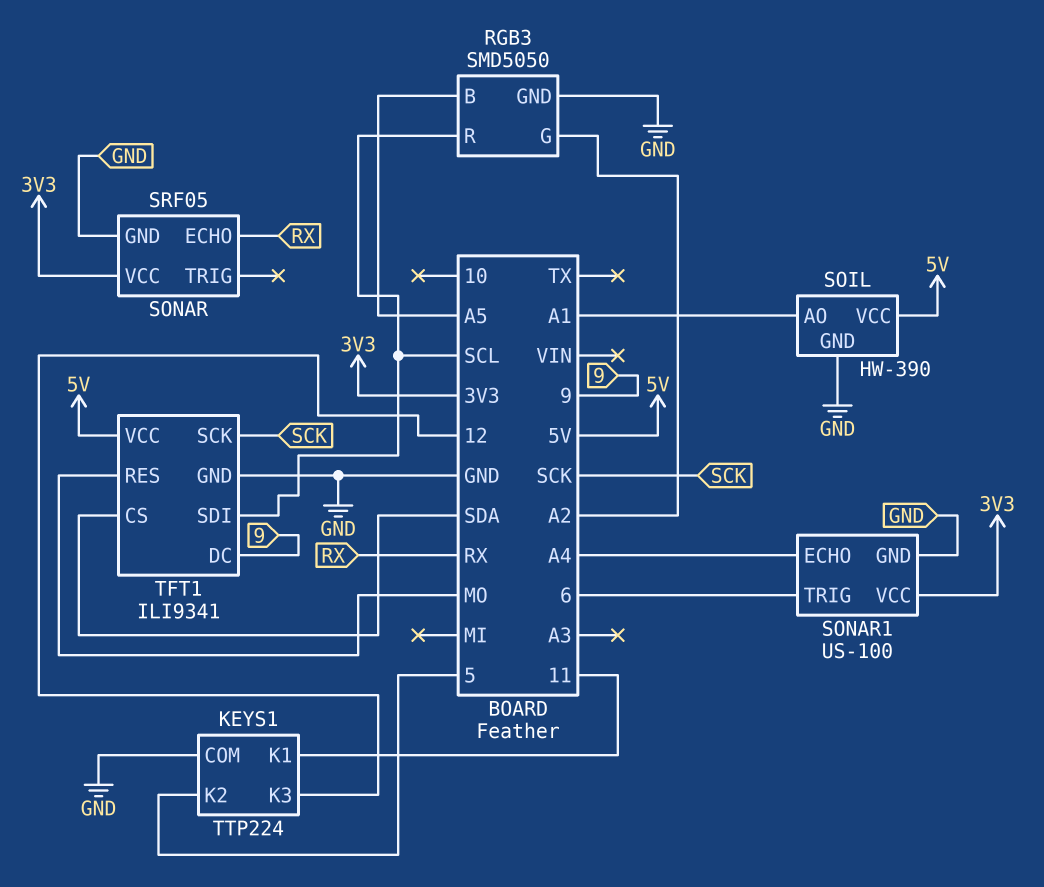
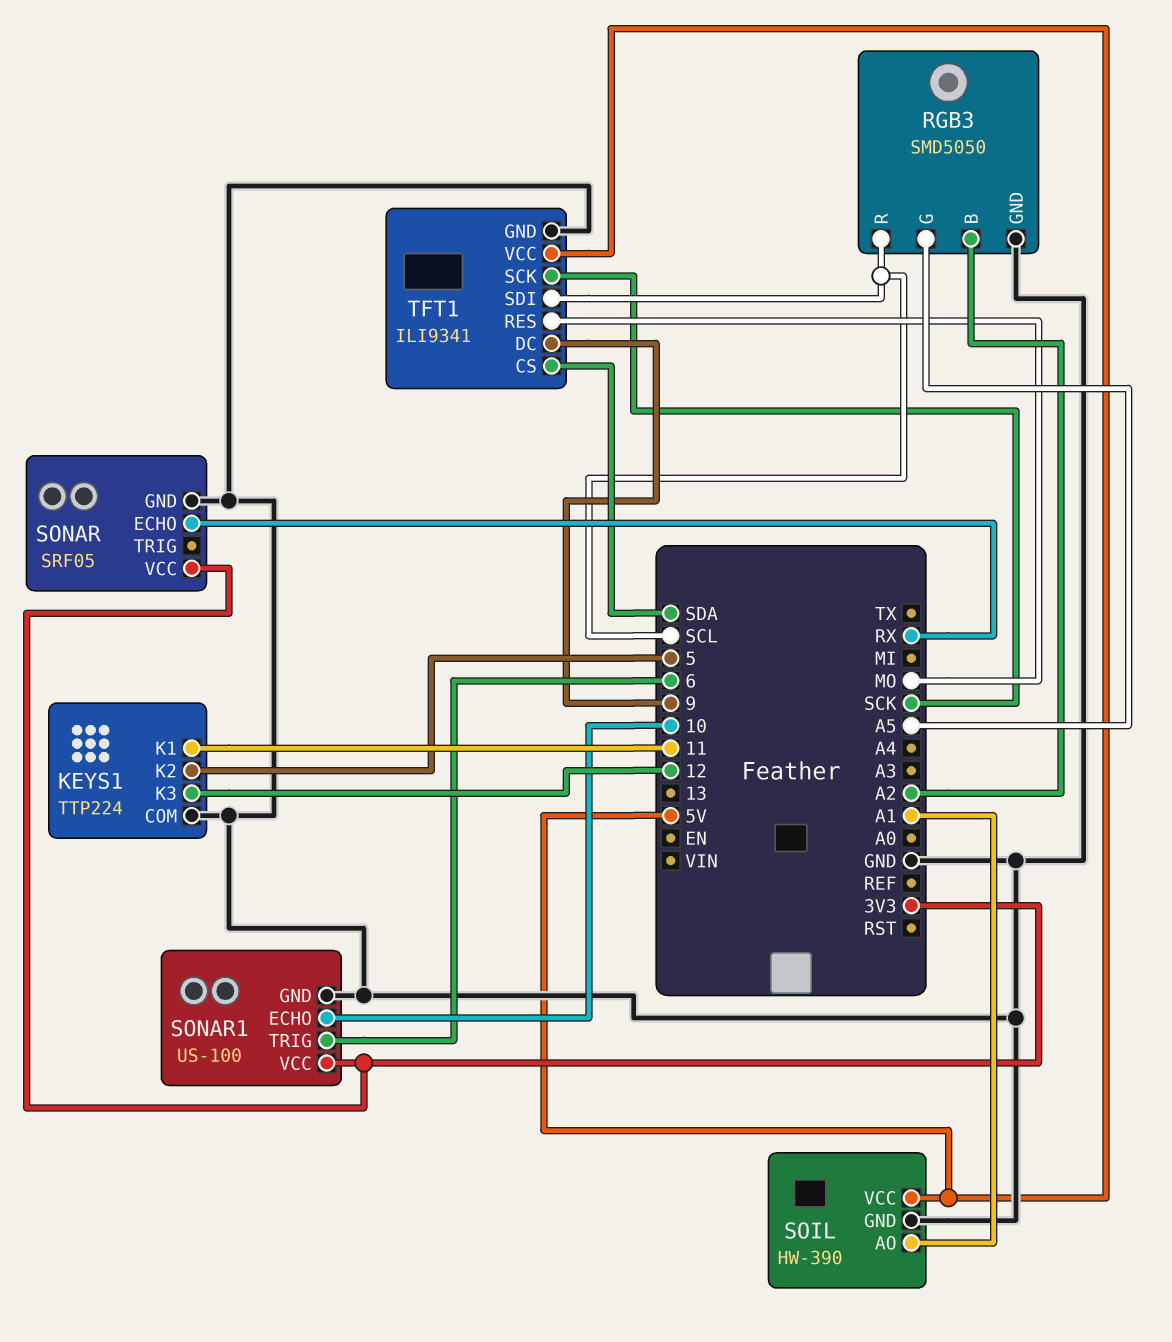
RGB3 pin B: A5 -> A2
RGB3 pin G: A2 -> A5
SONAR1 pin ECHO: A4 -> 10

